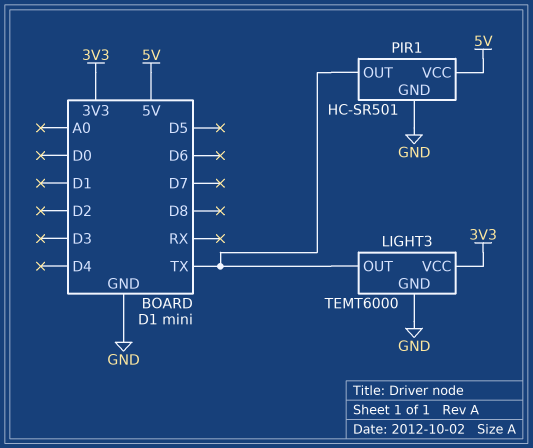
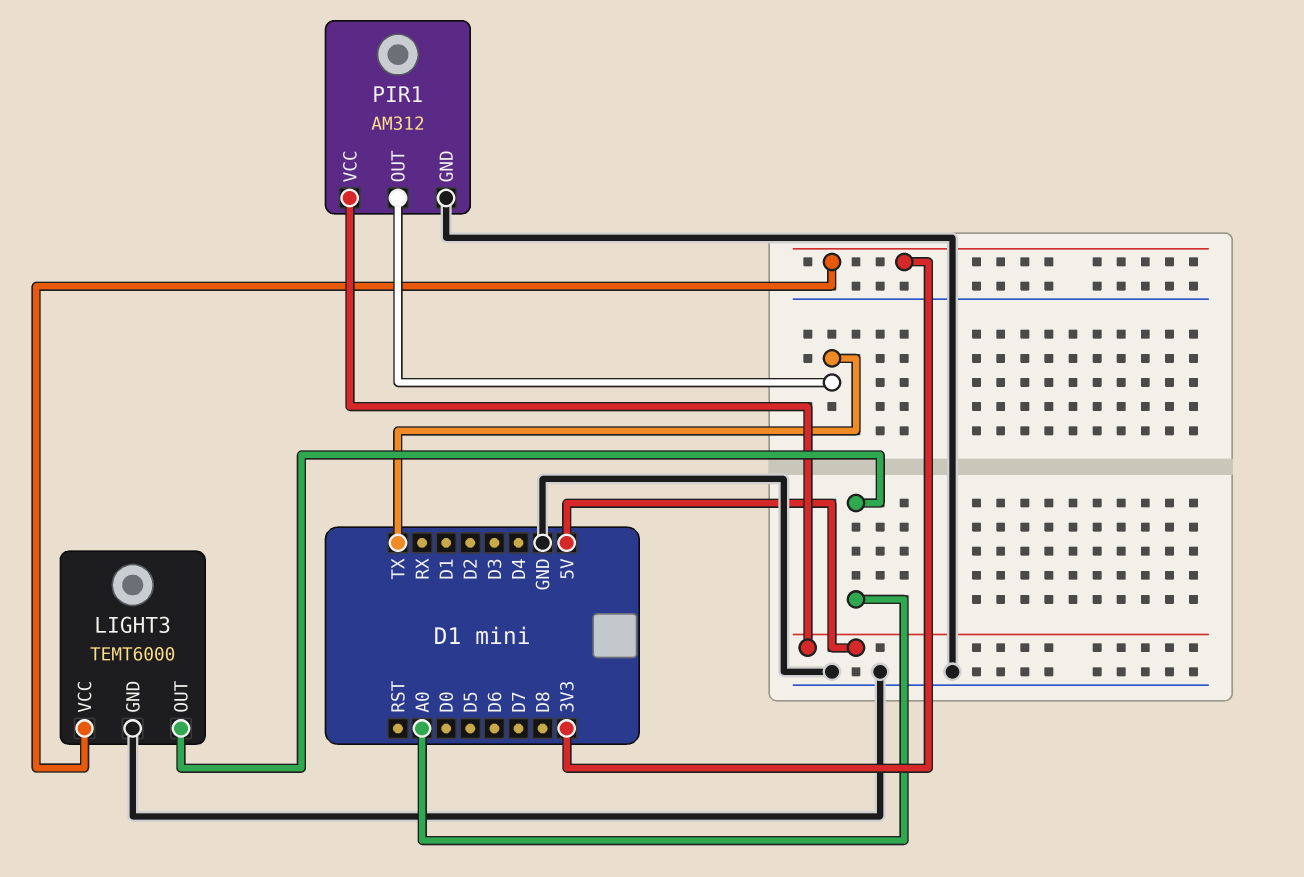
LIGHT3 pin OUT: TX -> A0
PIR1: HC-SR501 -> AM312

